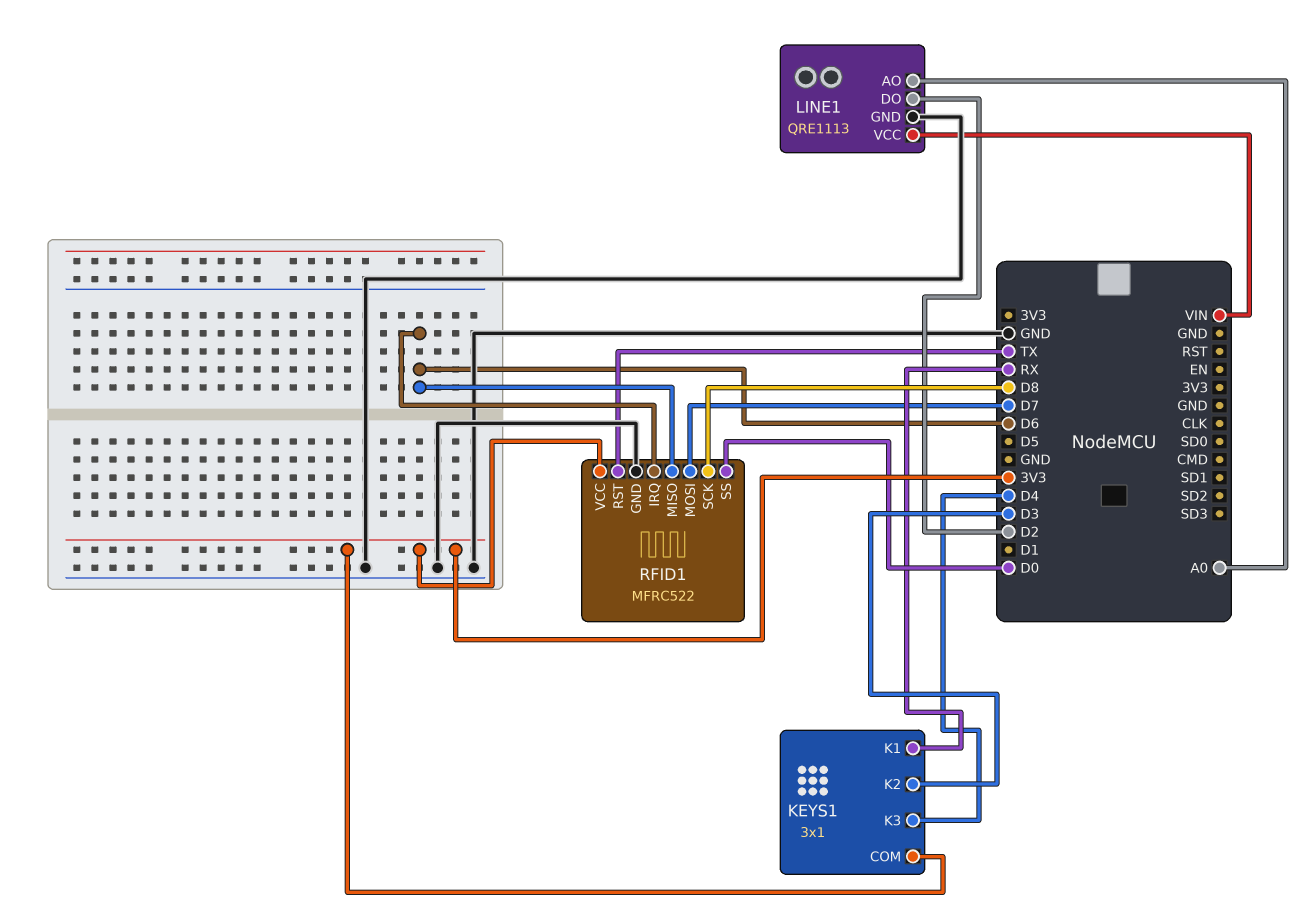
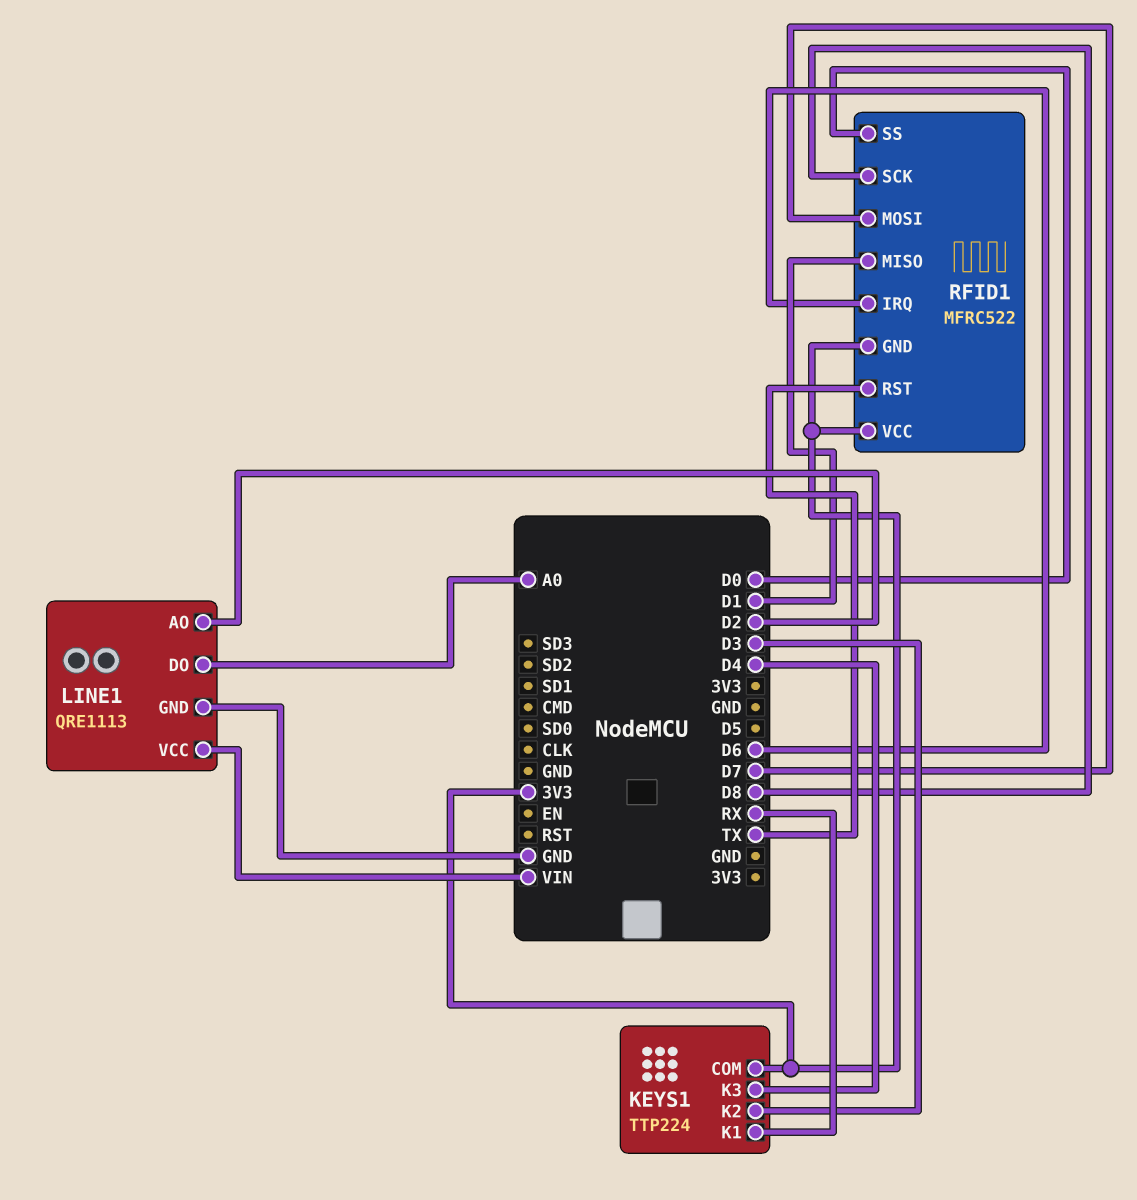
KEYS1: 3x1 -> TTP224
LINE1 pin AO: A0 -> D2
LINE1 pin DO: D2 -> A0
RFID1 pin GND: GND -> 3V3
RFID1 pin MISO: D6 -> D1

